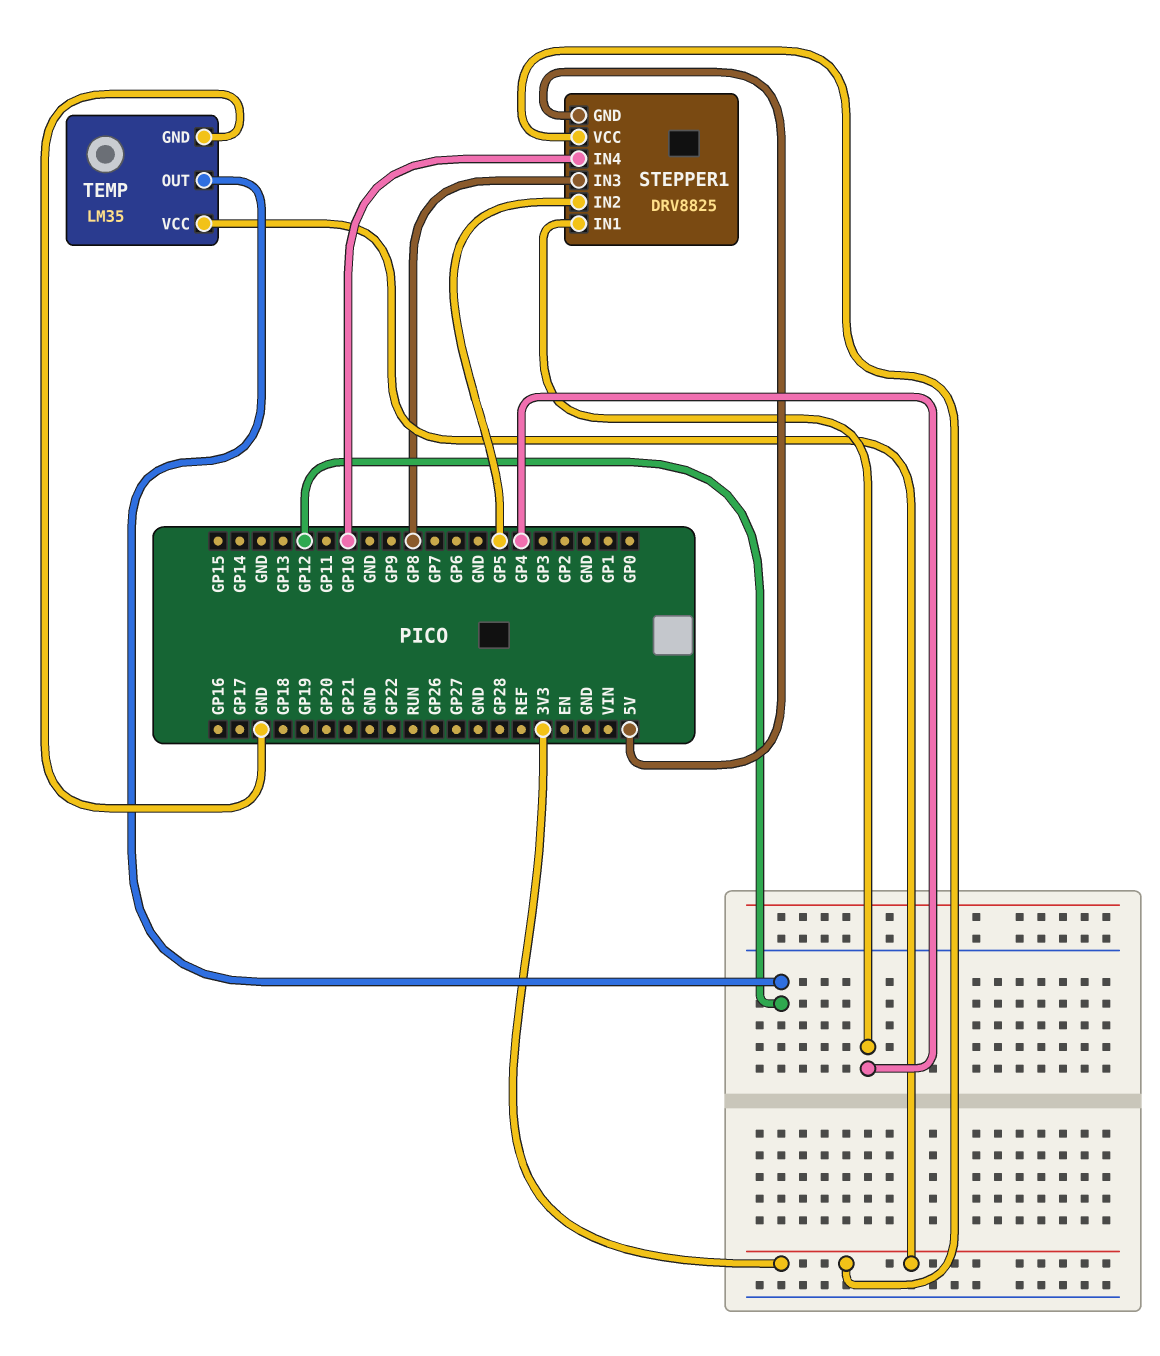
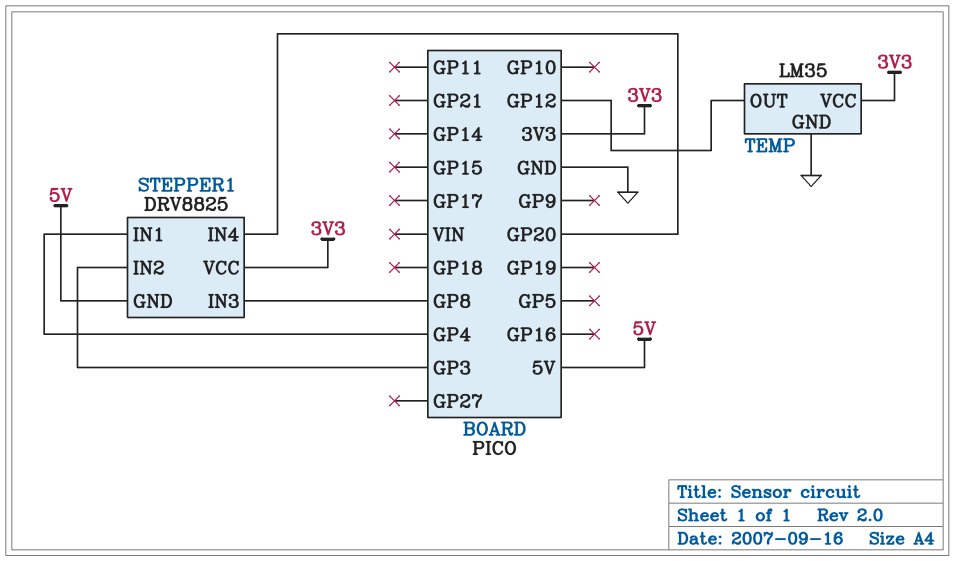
STEPPER1 pin IN2: GP5 -> GP3
STEPPER1 pin IN4: GP10 -> GP20

